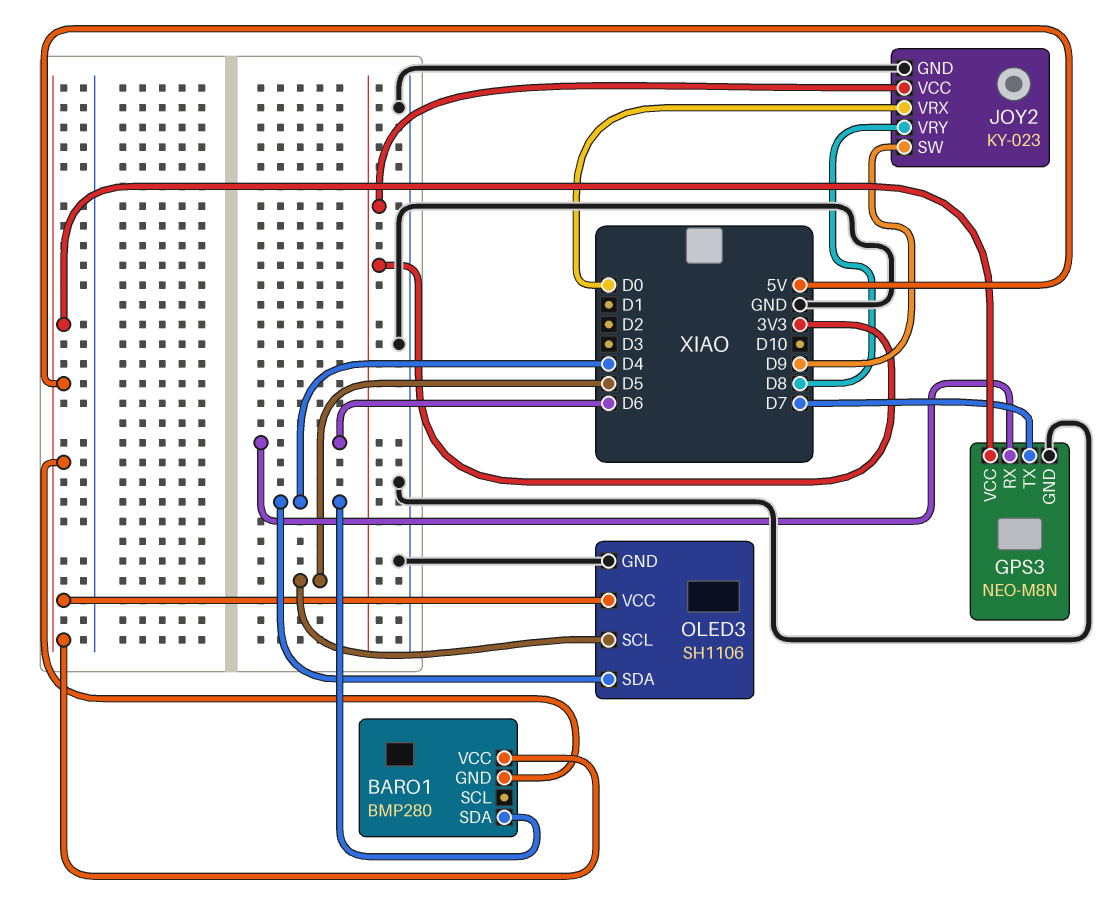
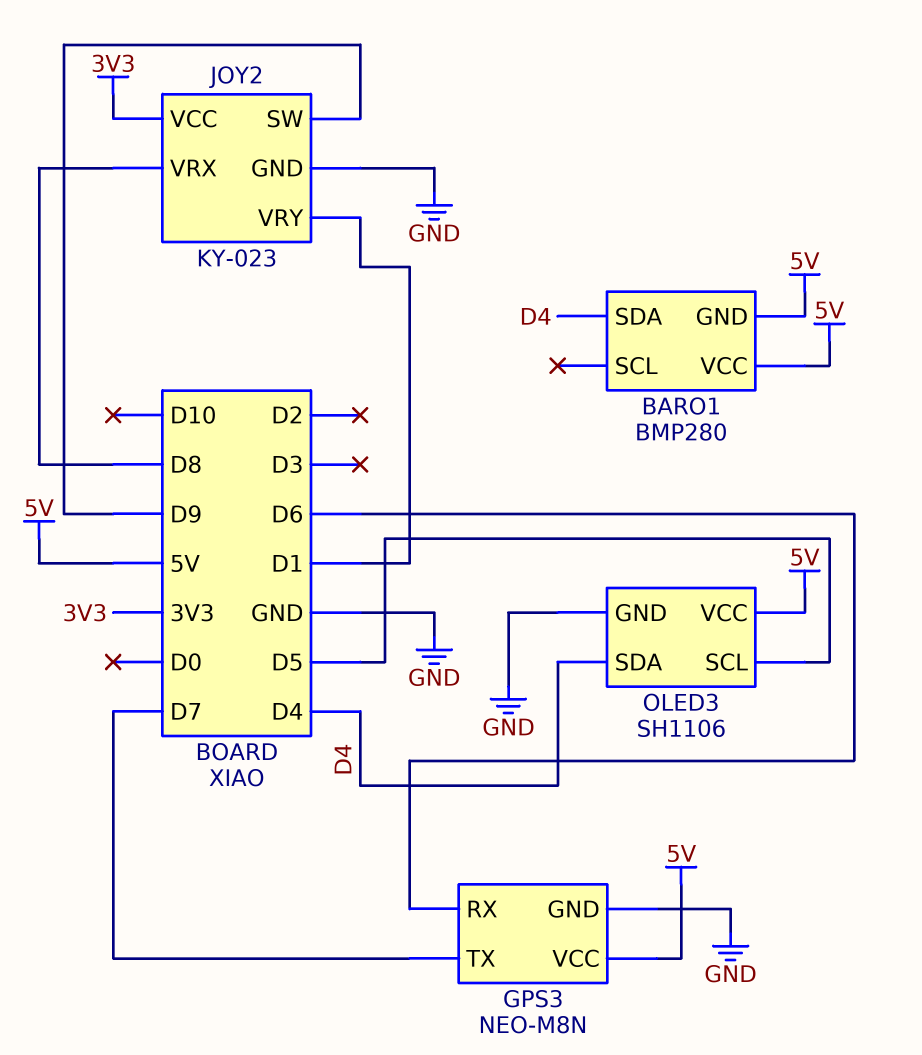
JOY2 pin VRX: D0 -> D8
JOY2 pin VRY: D8 -> D1

